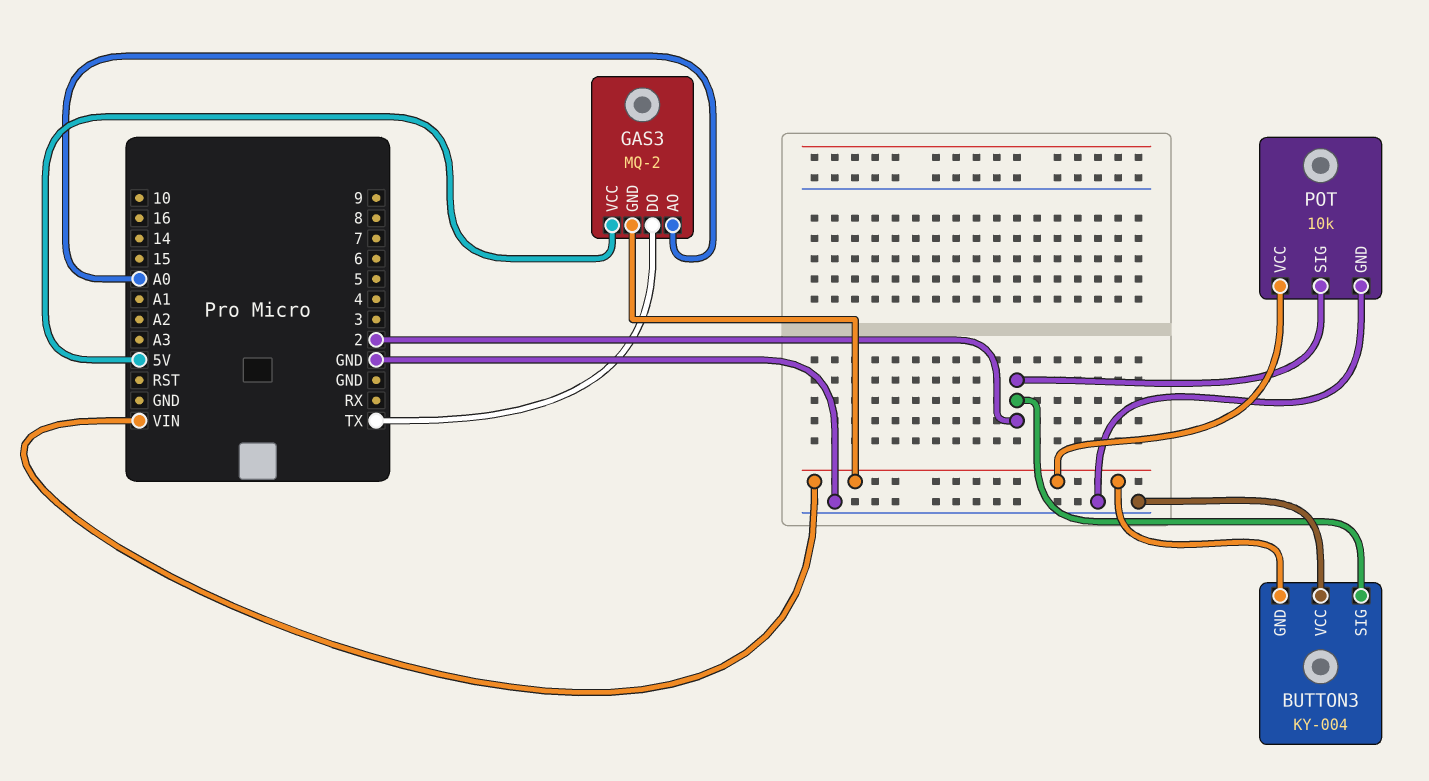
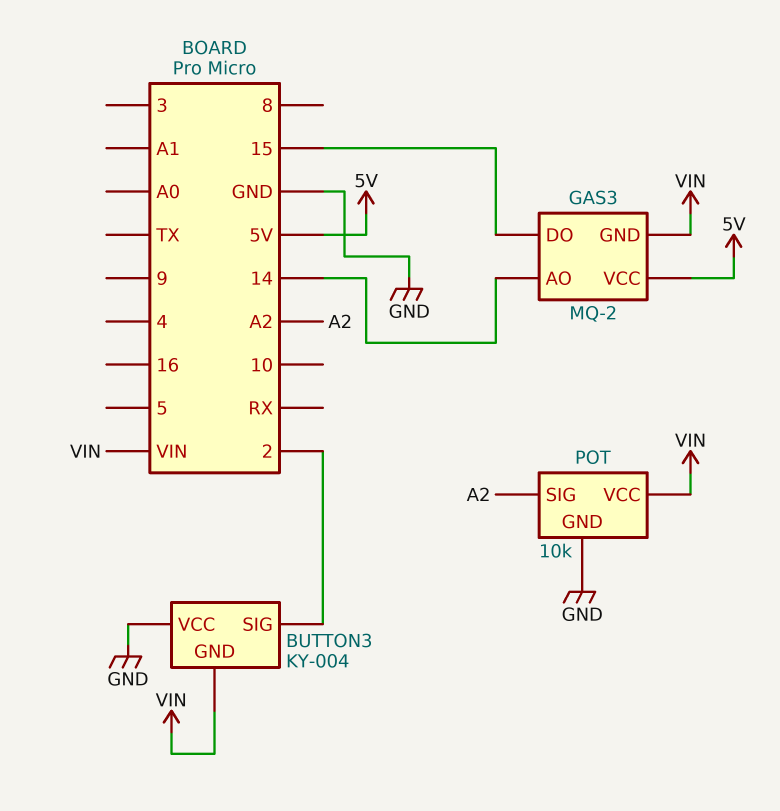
GAS3 pin AO: A0 -> 14
GAS3 pin DO: TX -> 15
POT pin SIG: 2 -> A2

